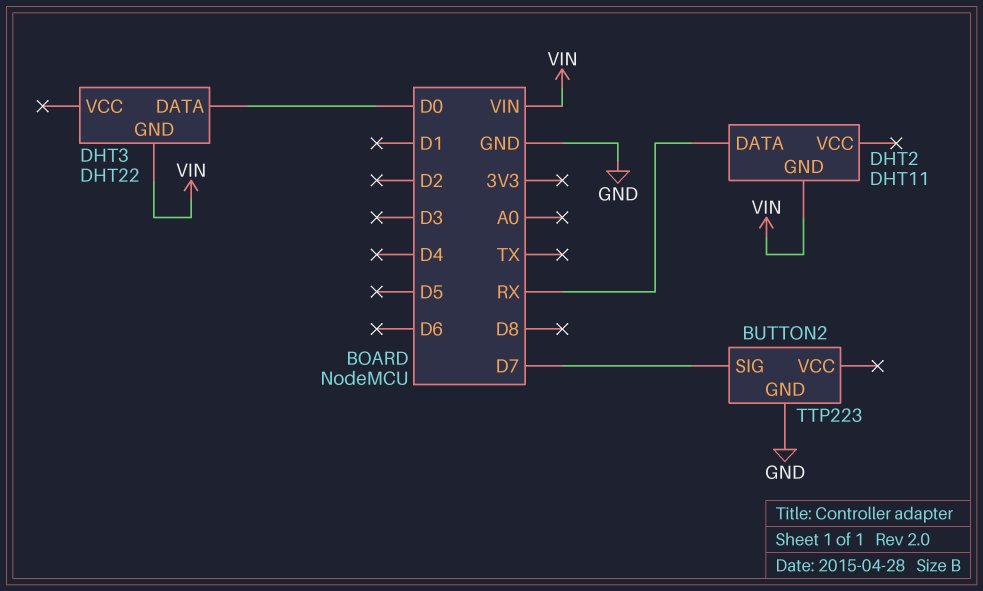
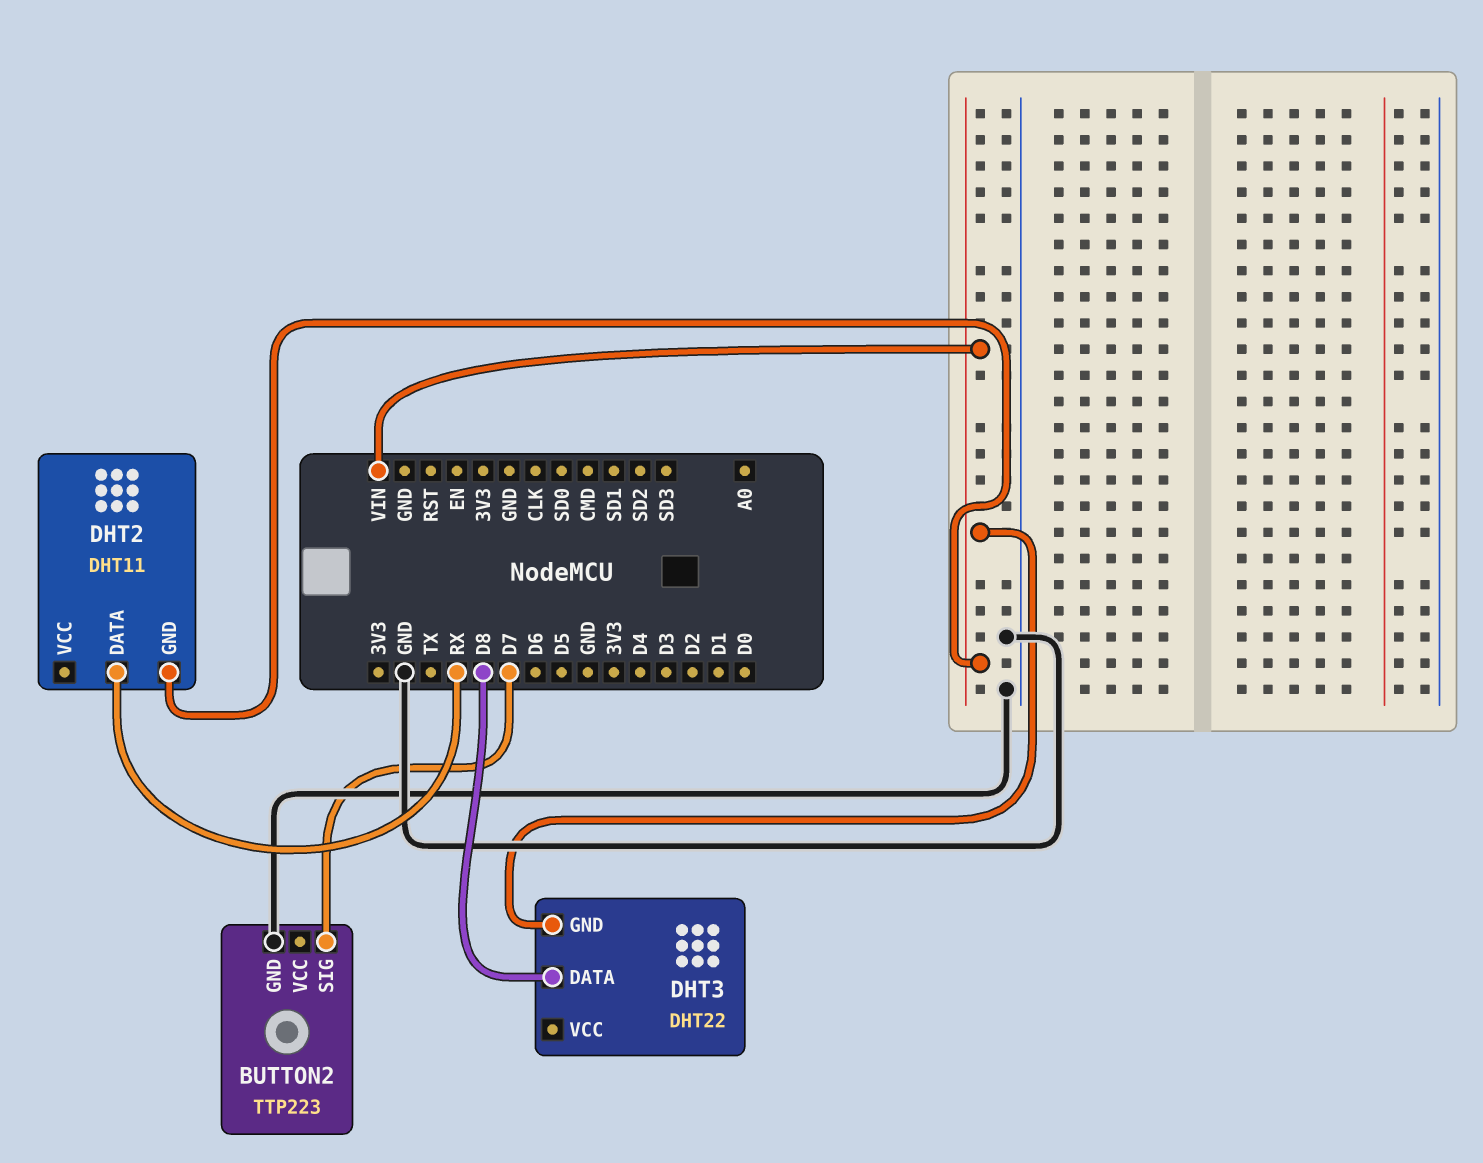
DHT3 pin DATA: D0 -> D8

